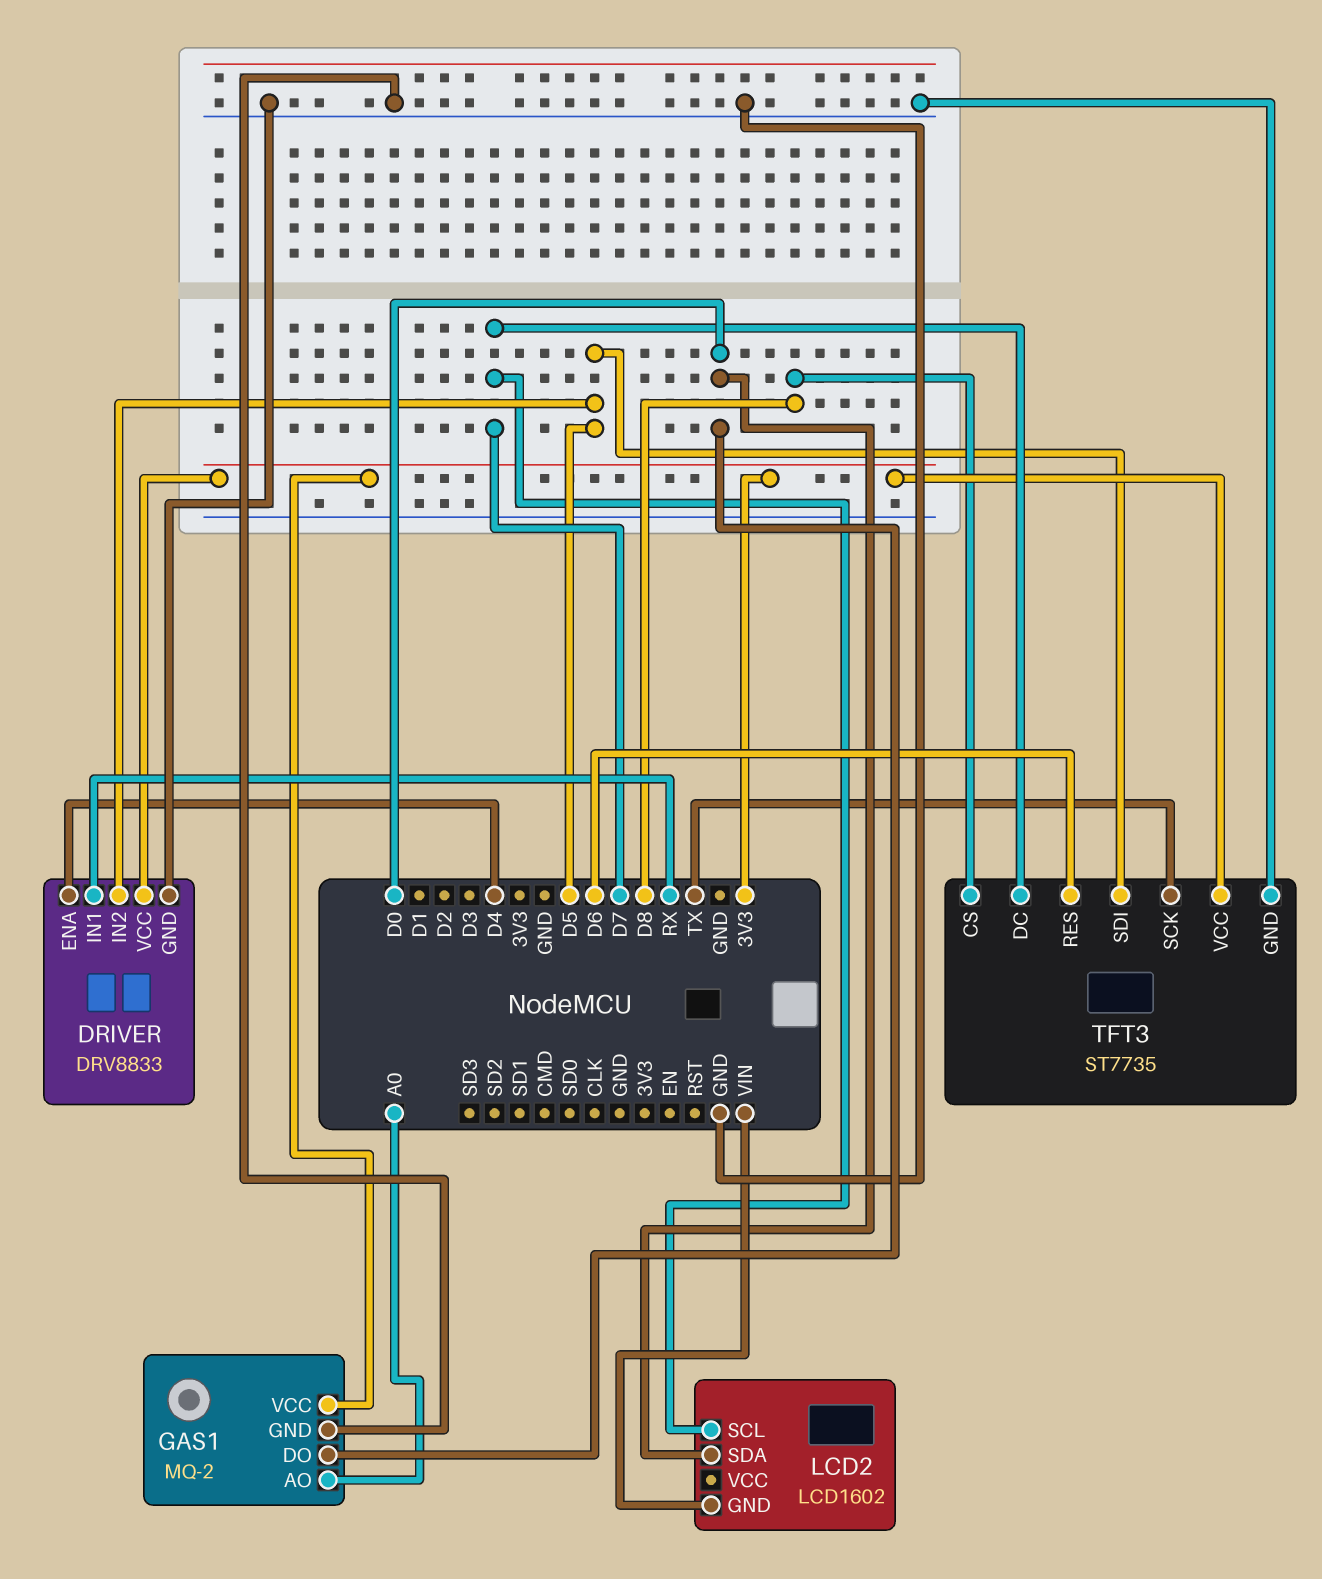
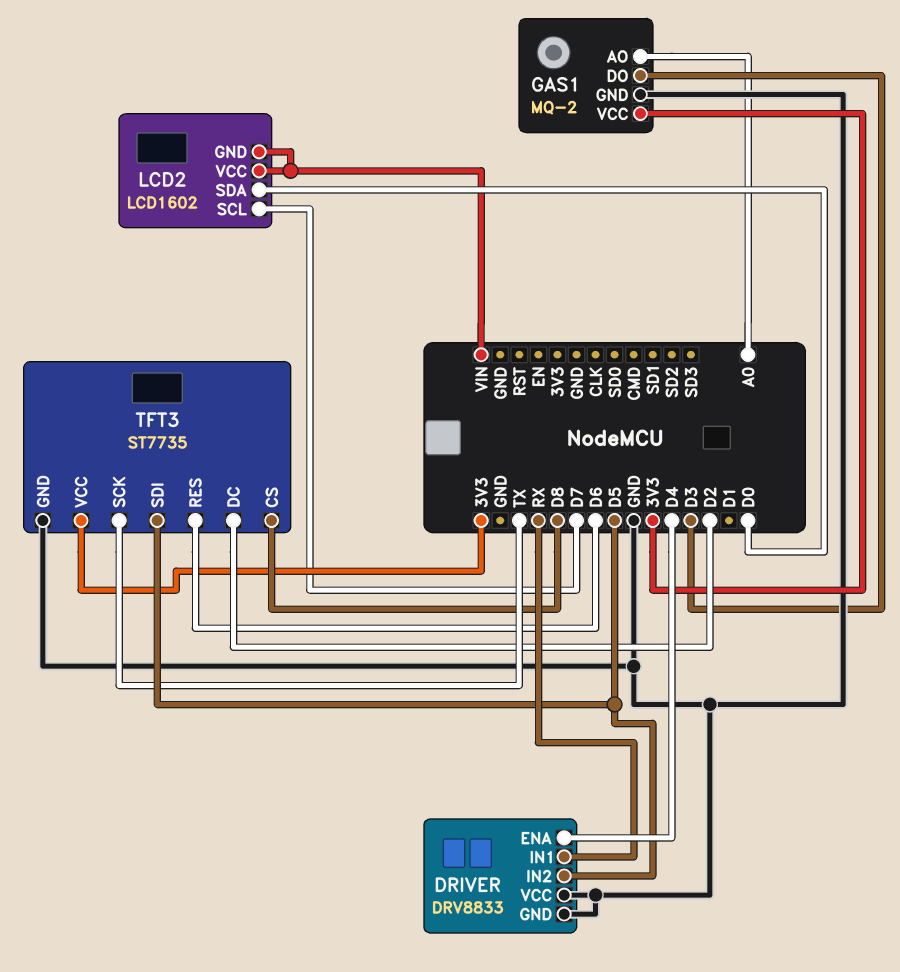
DRIVER pin VCC: 3V3 -> GND
GAS1 pin DO: D0 -> D3
LCD2 pin VCC: none -> VIN
TFT3 pin DC: D7 -> D2

